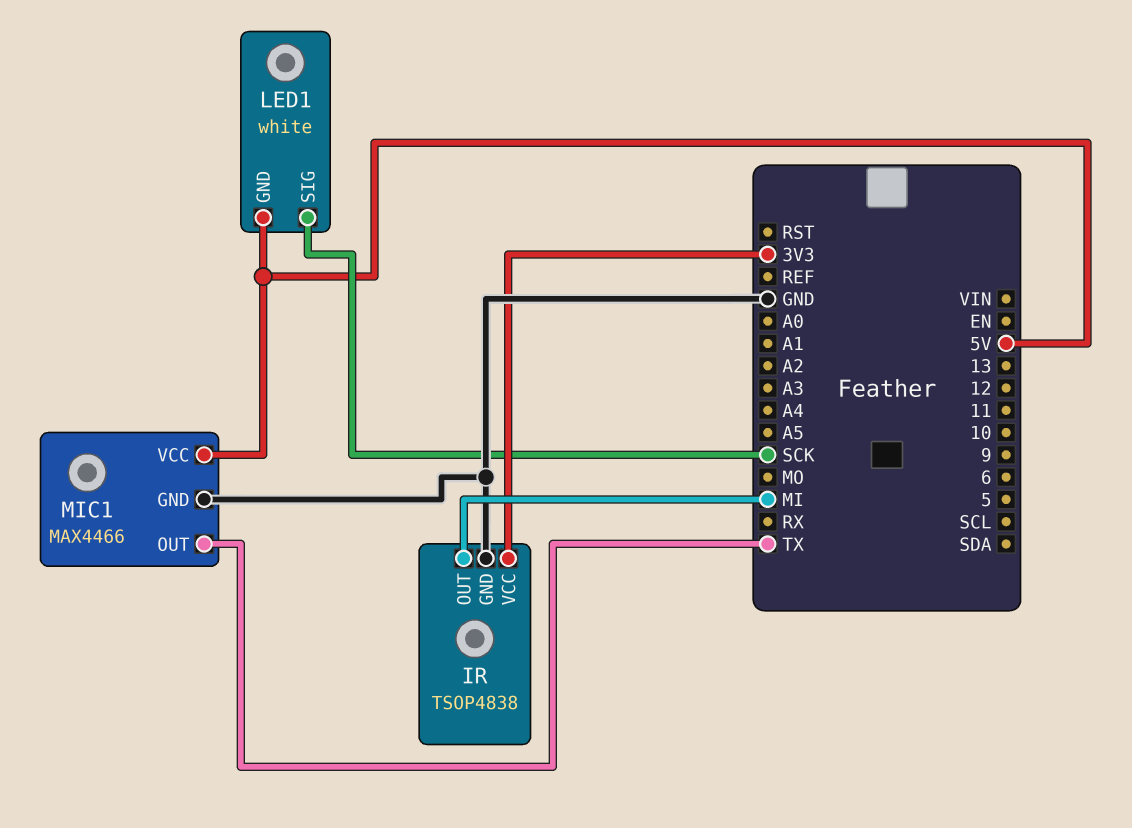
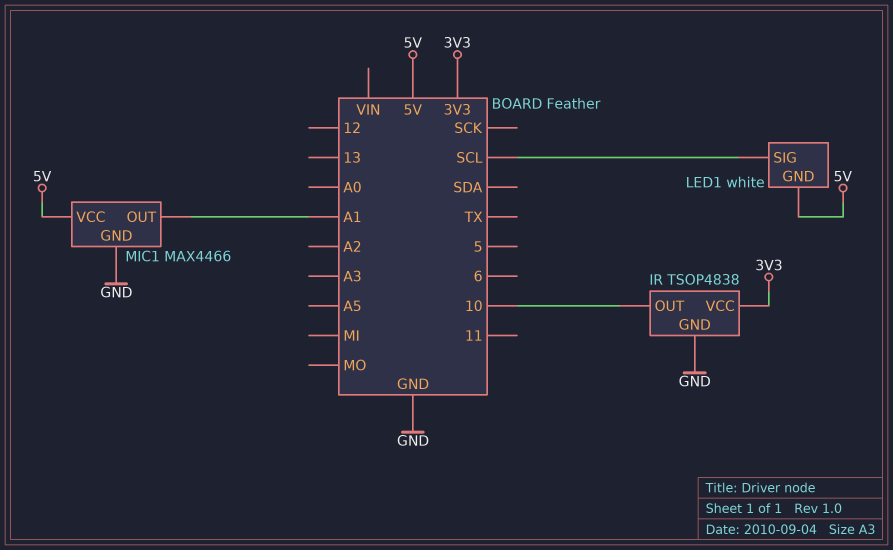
IR pin OUT: MI -> 10
LED1 pin SIG: SCK -> SCL
MIC1 pin OUT: TX -> A1

